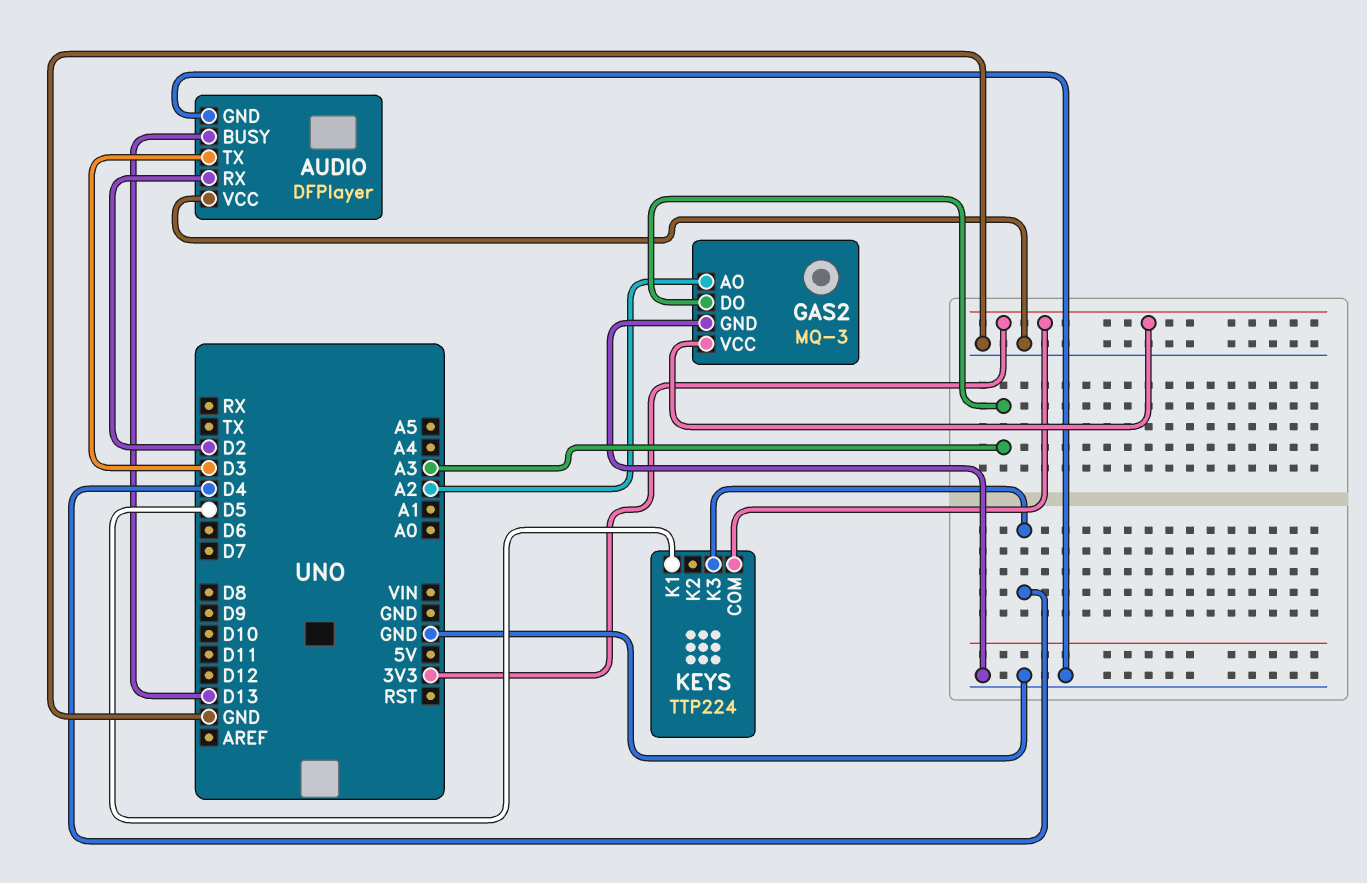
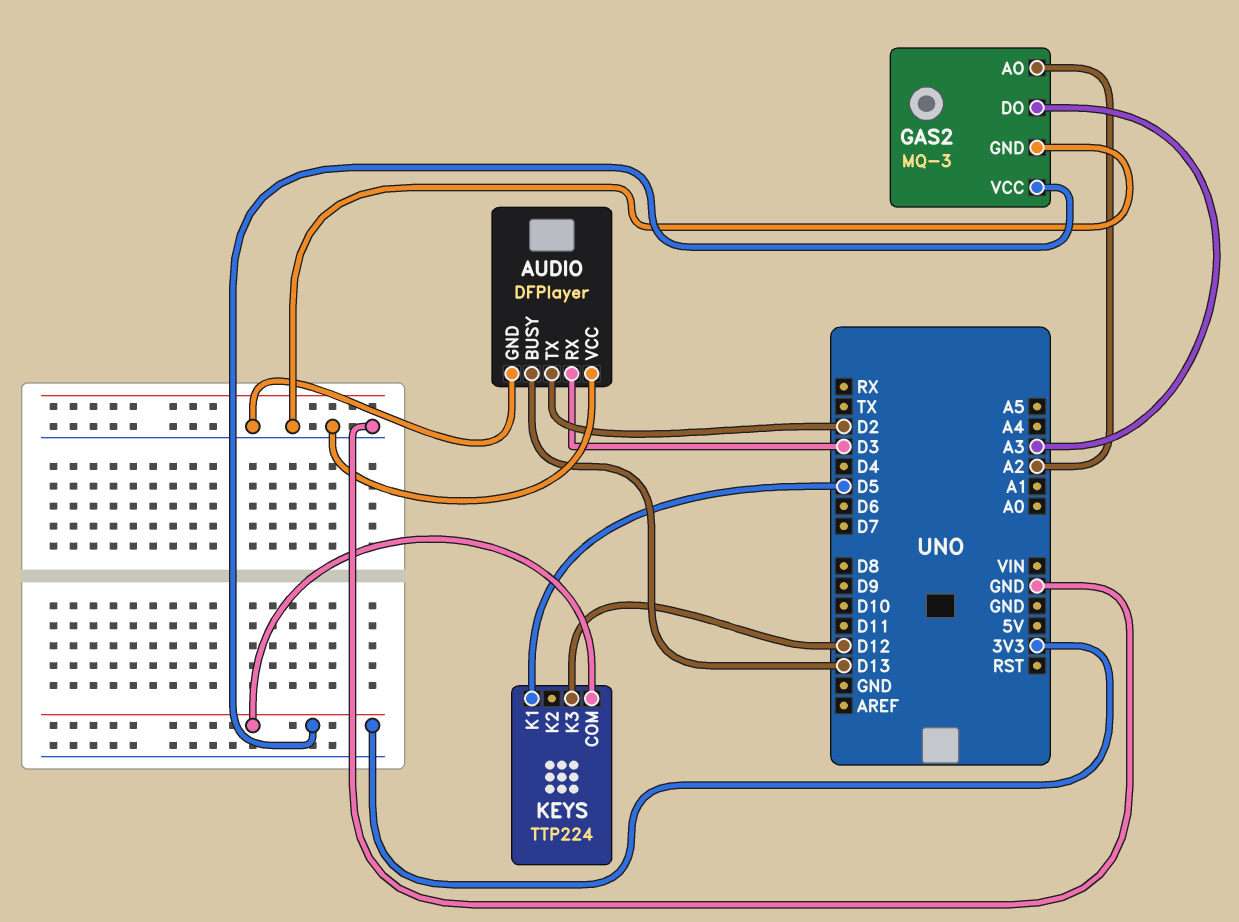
AUDIO pin RX: D2 -> D3
AUDIO pin TX: D3 -> D2
KEYS pin K3: D4 -> D12

